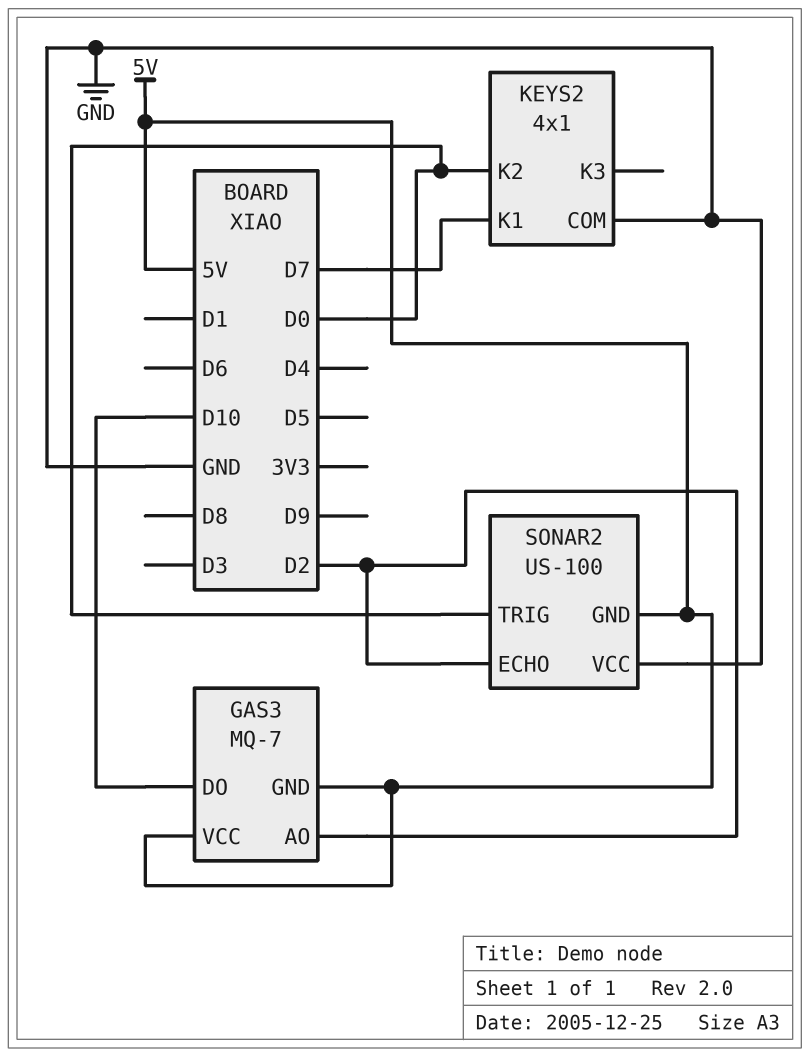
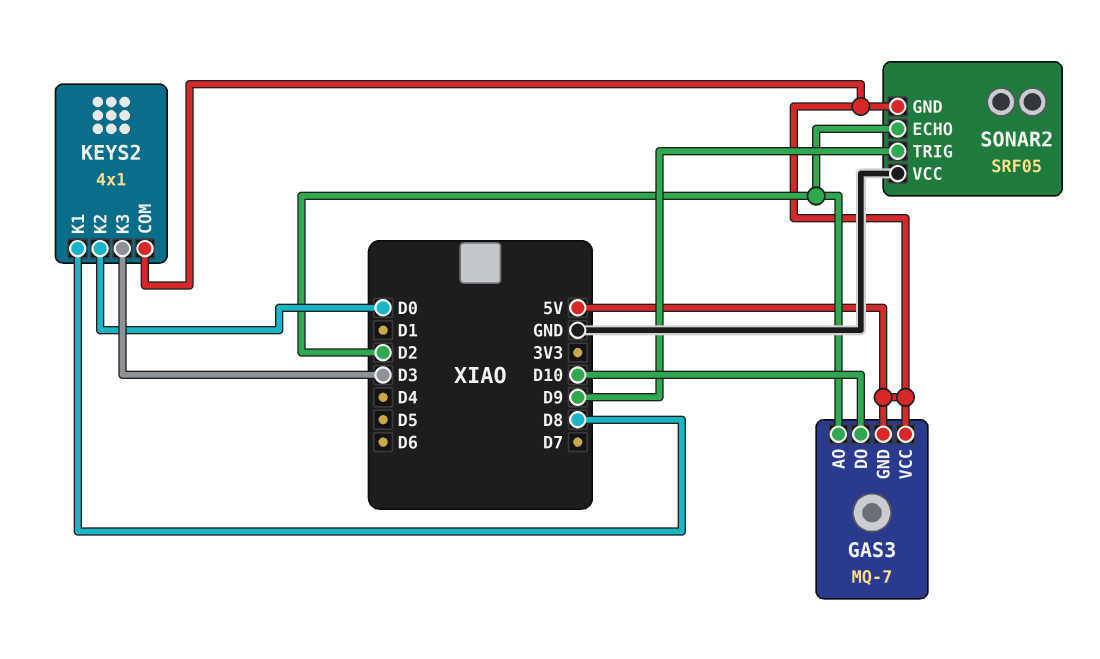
KEYS2 pin COM: GND -> 5V
KEYS2 pin K1: D7 -> D8
KEYS2 pin K3: none -> D3
SONAR2: US-100 -> SRF05
SONAR2 pin TRIG: D0 -> D9

